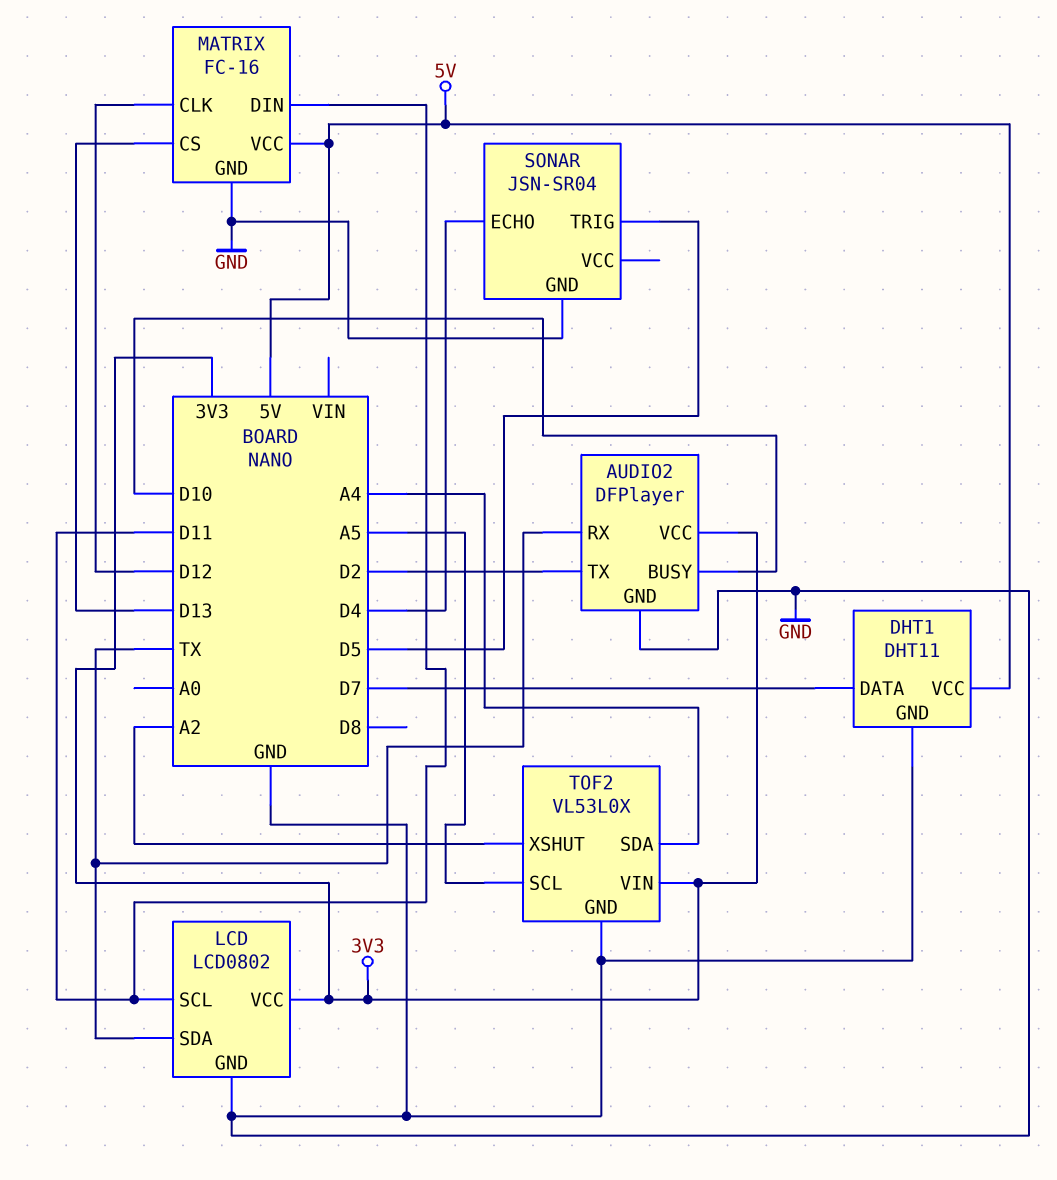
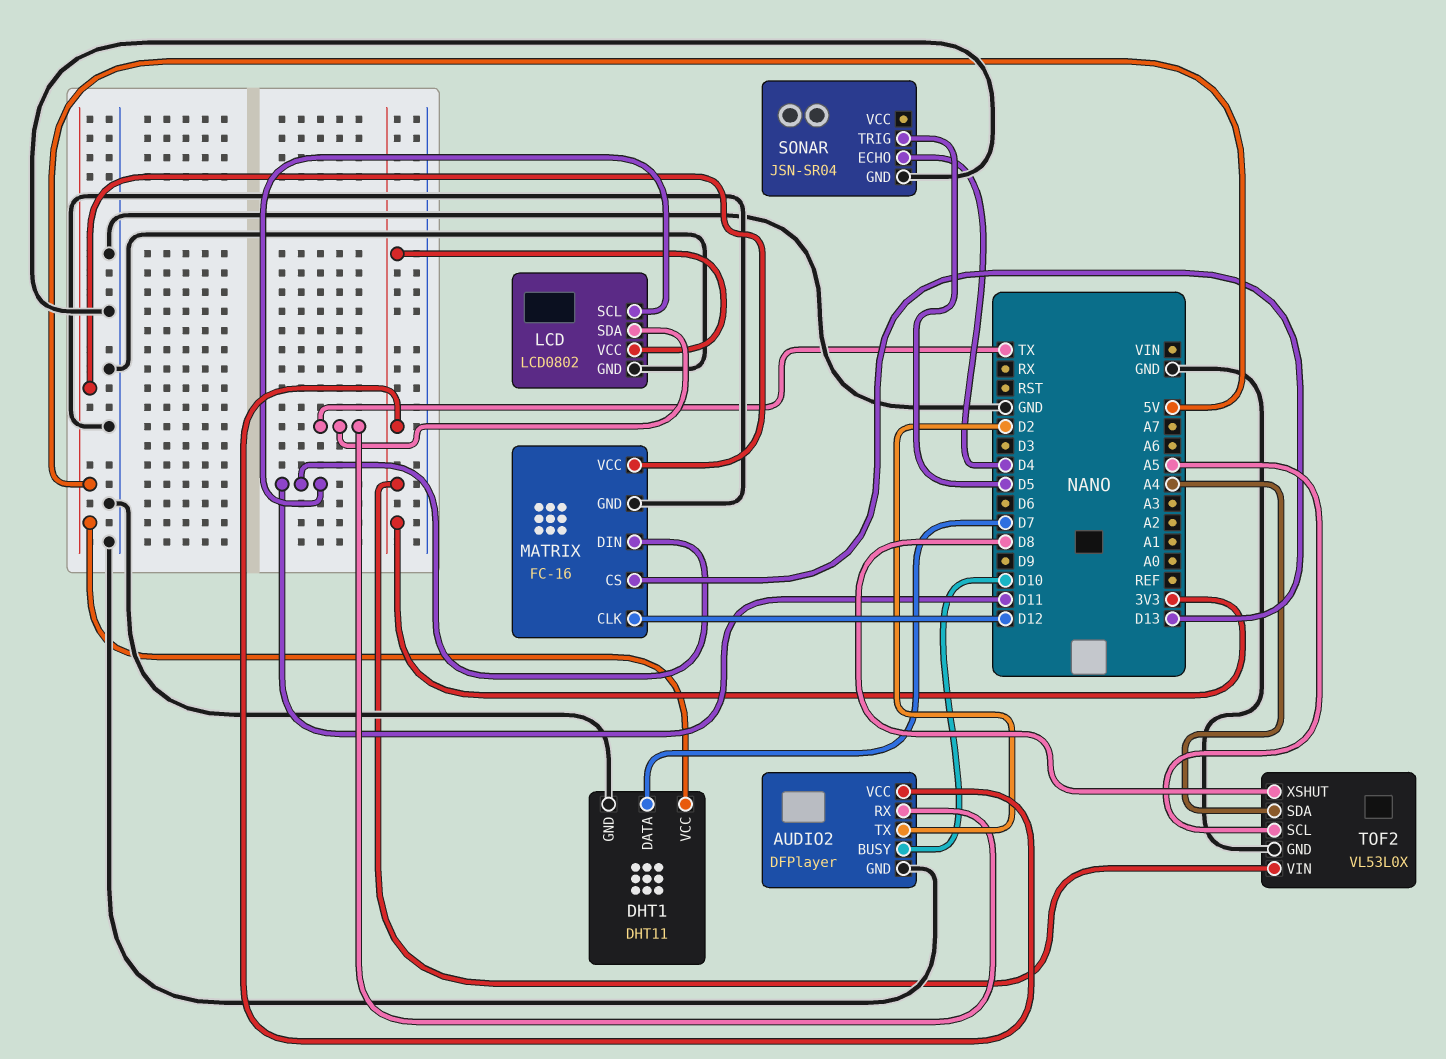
TOF2 pin XSHUT: A2 -> D8

